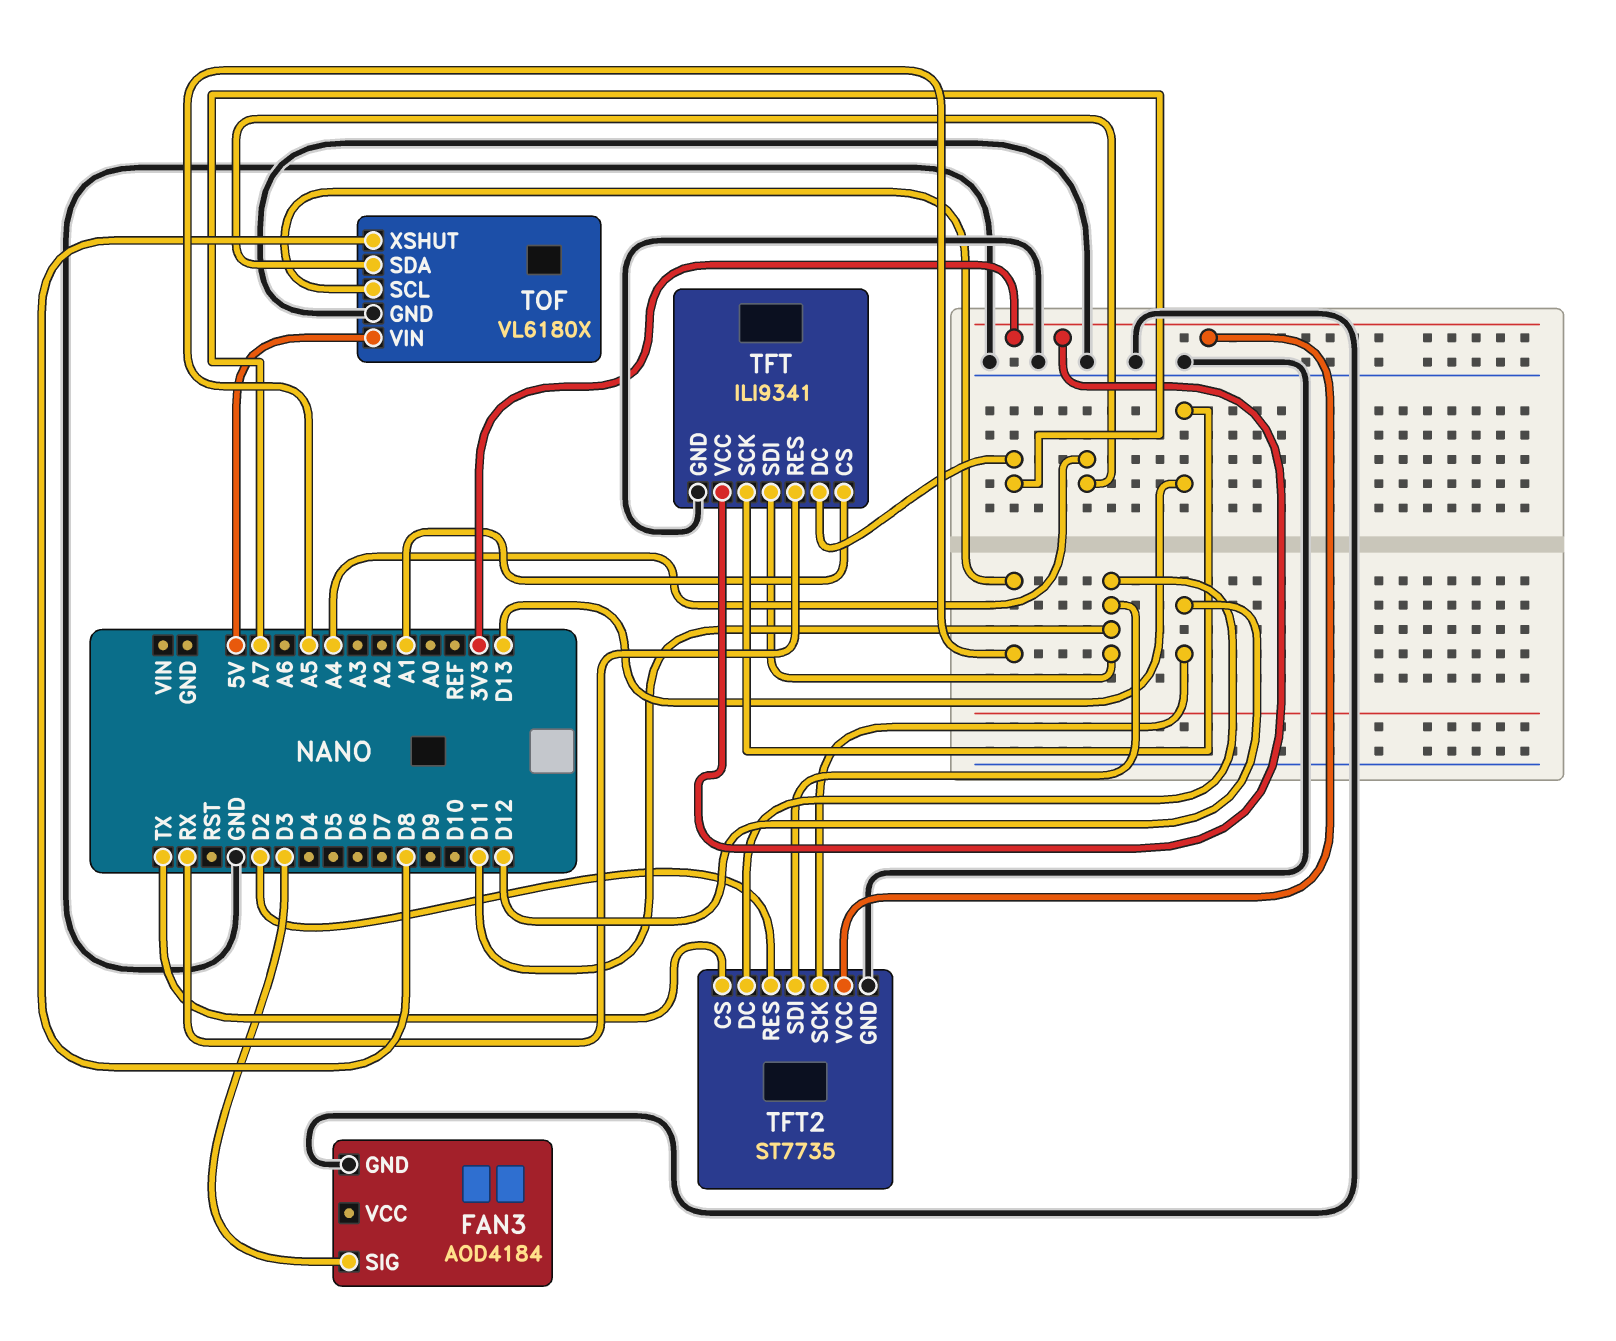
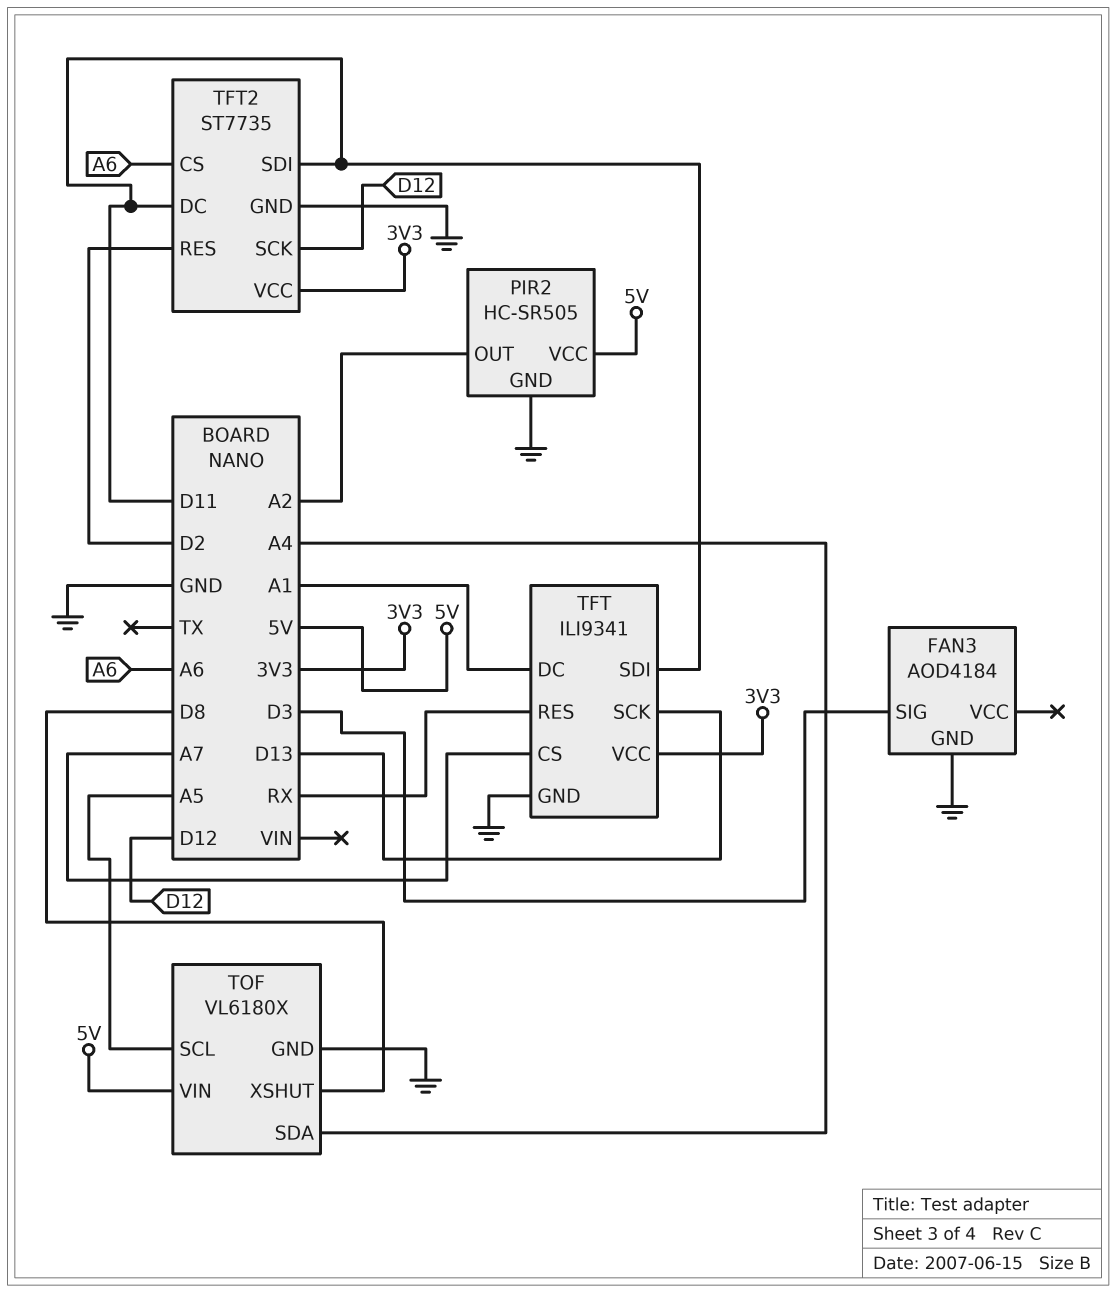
PIR2: none -> HC-SR505
PIR2 pin GND: none -> GND
PIR2 pin OUT: none -> A2
PIR2 pin VCC: none -> 5V
TFT pin CS: A1 -> A7
TFT pin DC: A7 -> A1
TFT2 pin CS: TX -> A6

